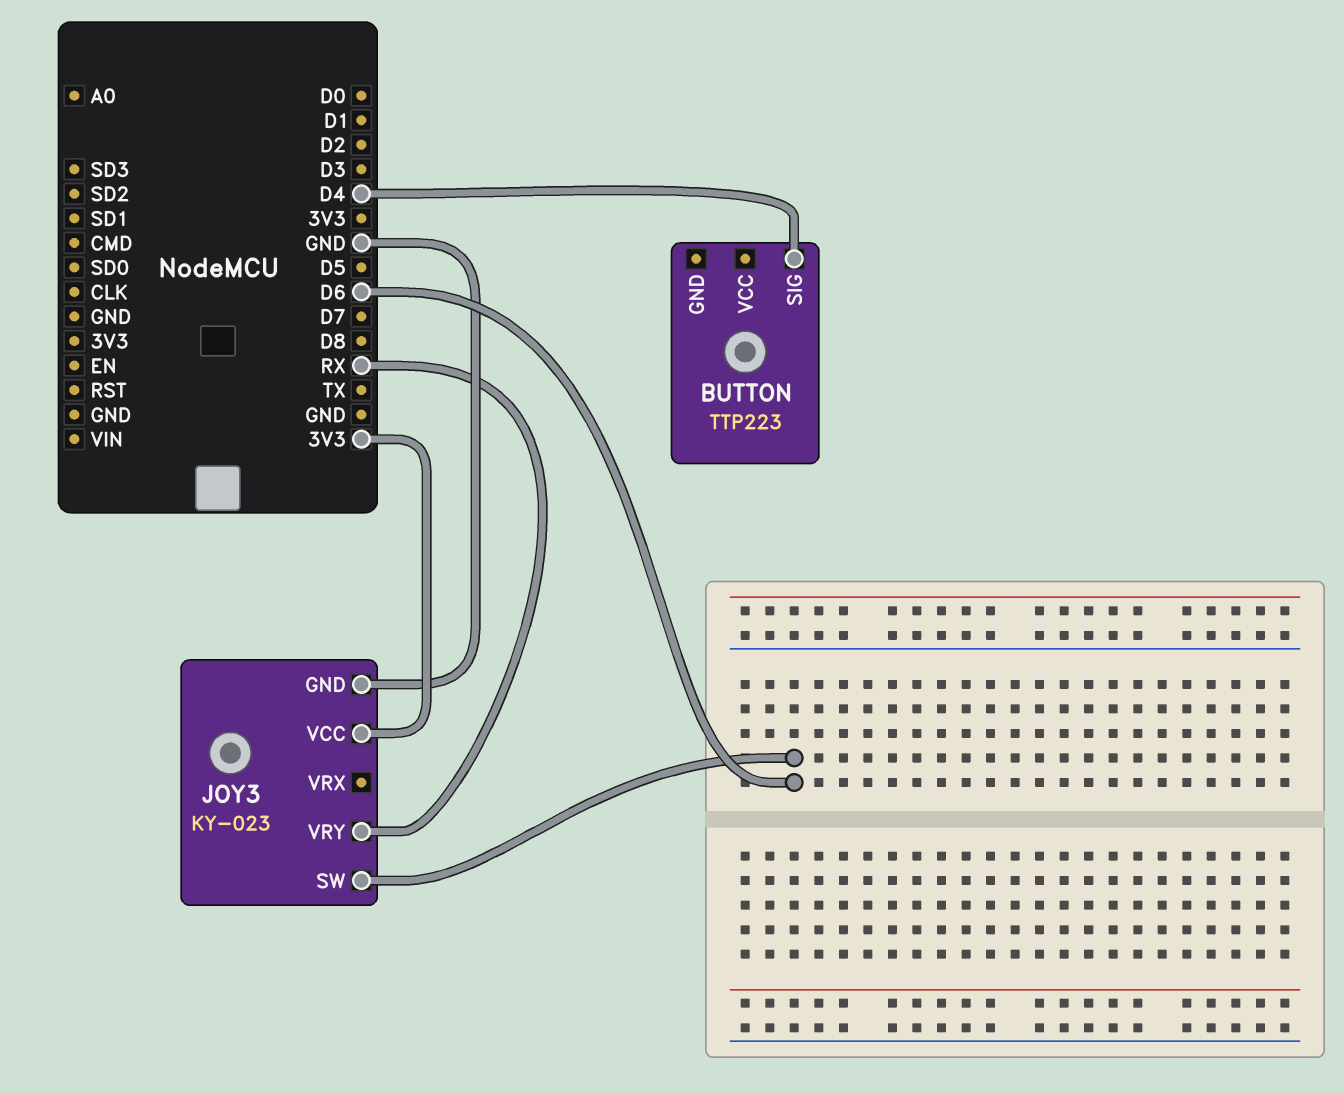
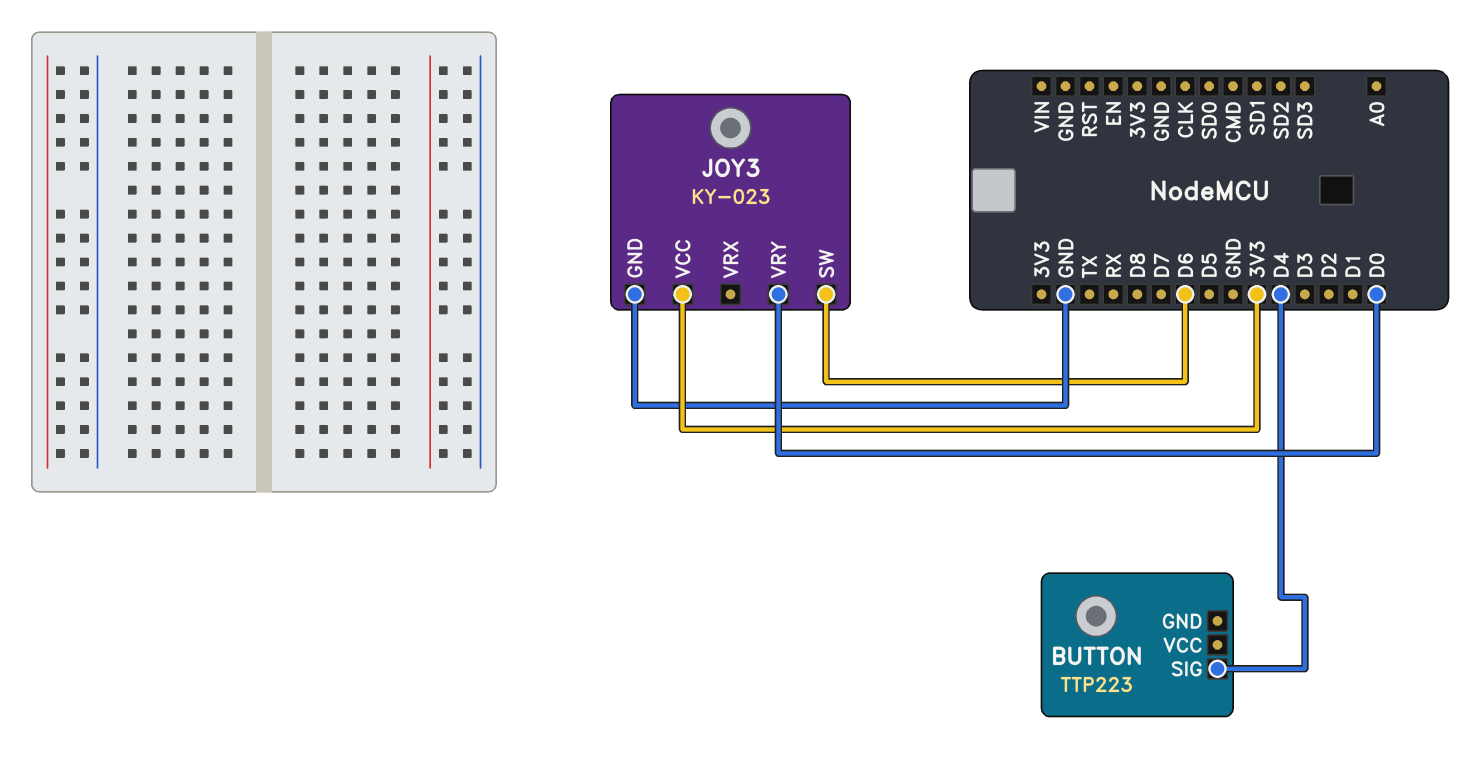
JOY3 pin VRY: RX -> D0

